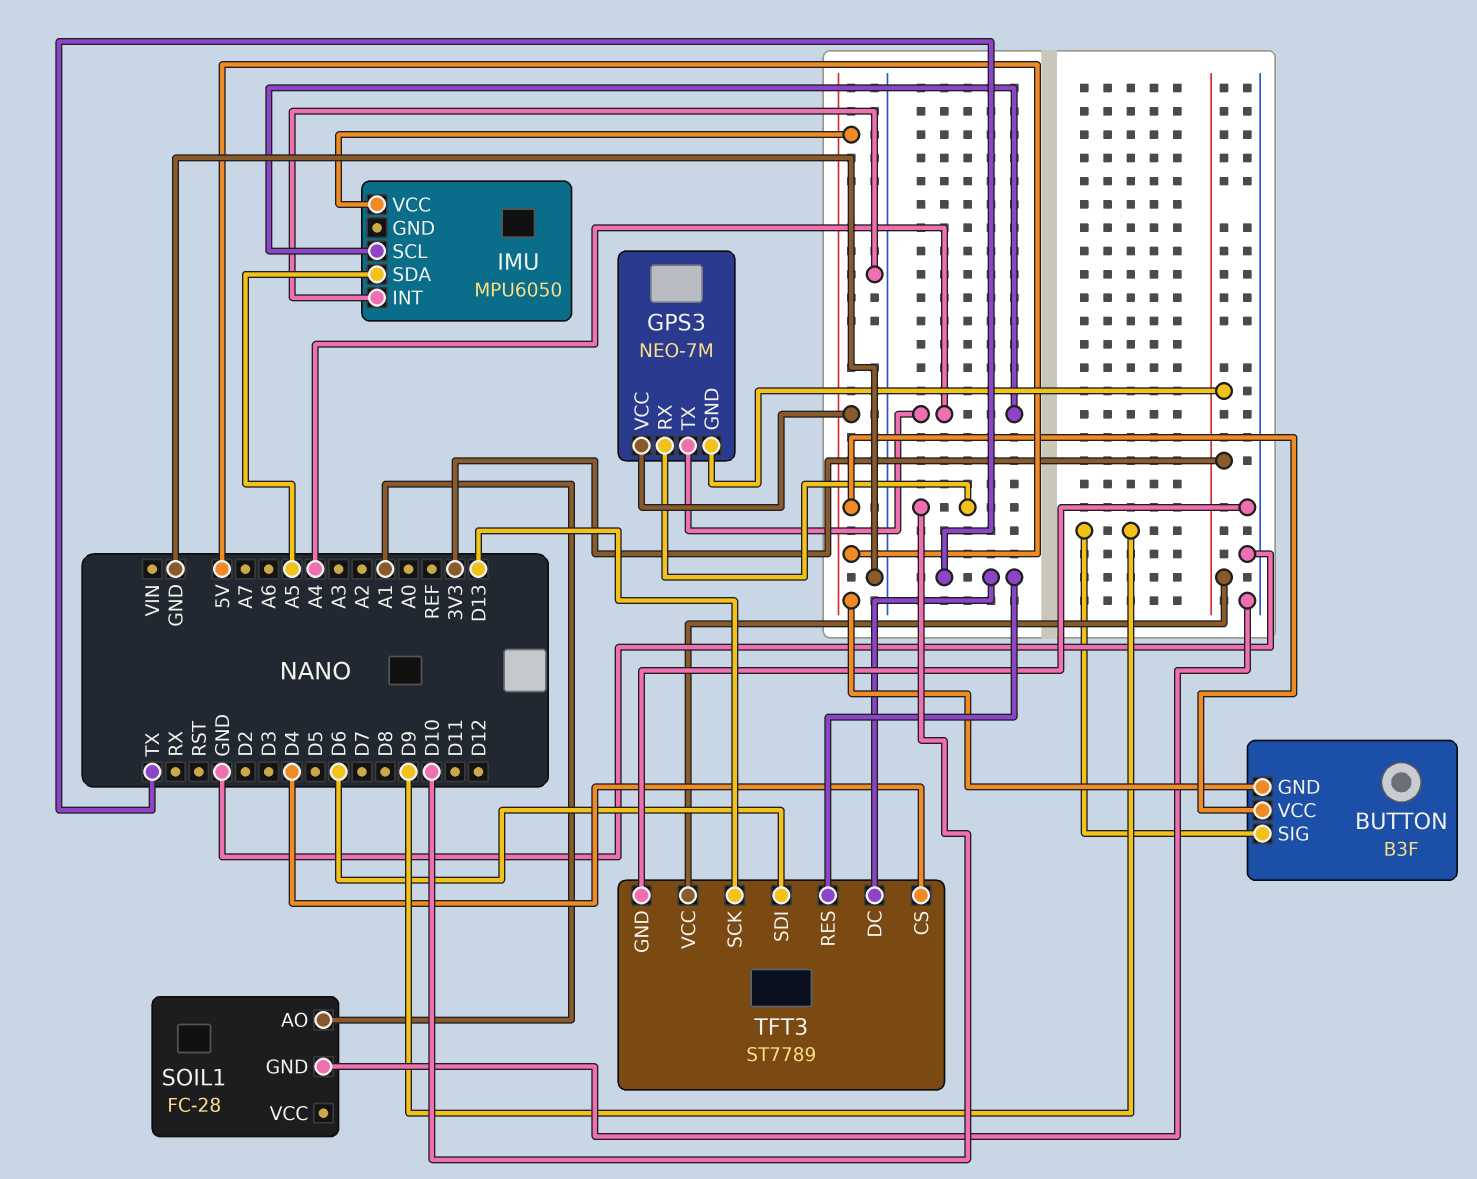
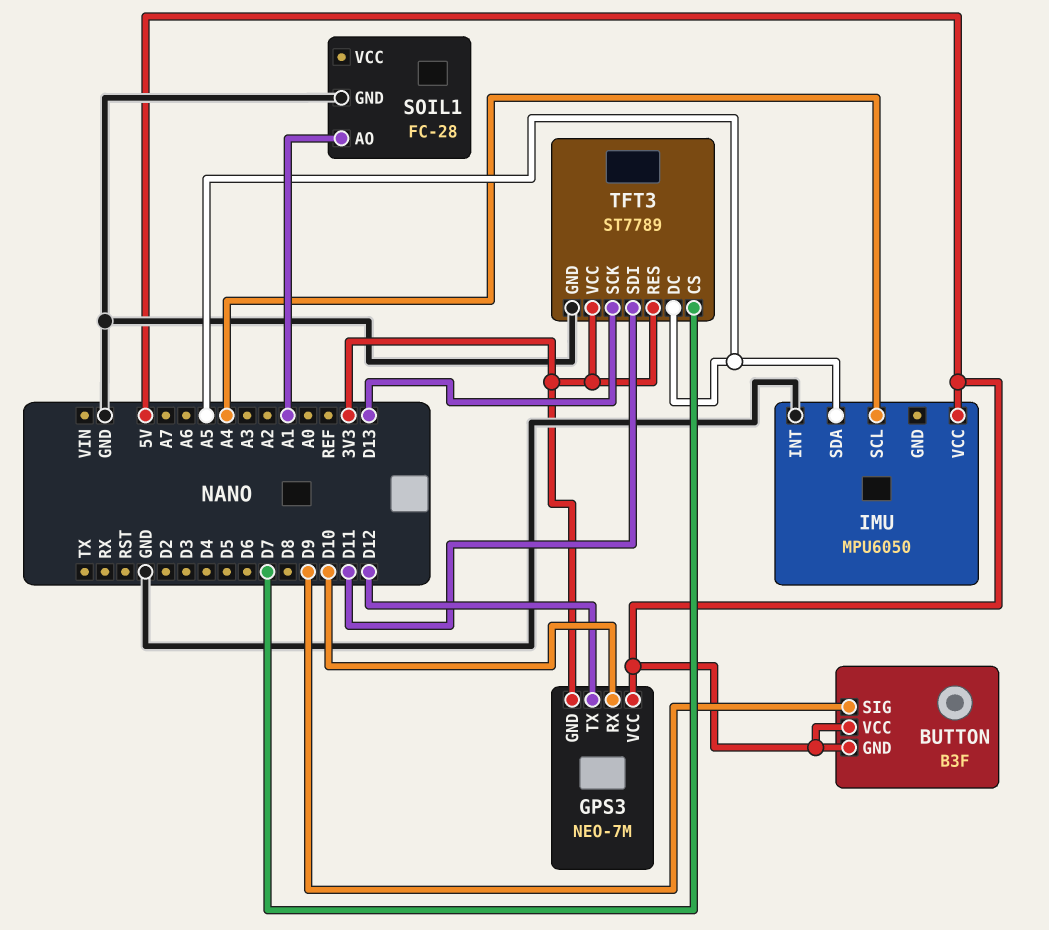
GPS3 pin TX: A4 -> D12
TFT3 pin CS: D4 -> D7
TFT3 pin DC: TX -> A5
TFT3 pin RES: TX -> 3V3
TFT3 pin SDI: D6 -> D11

